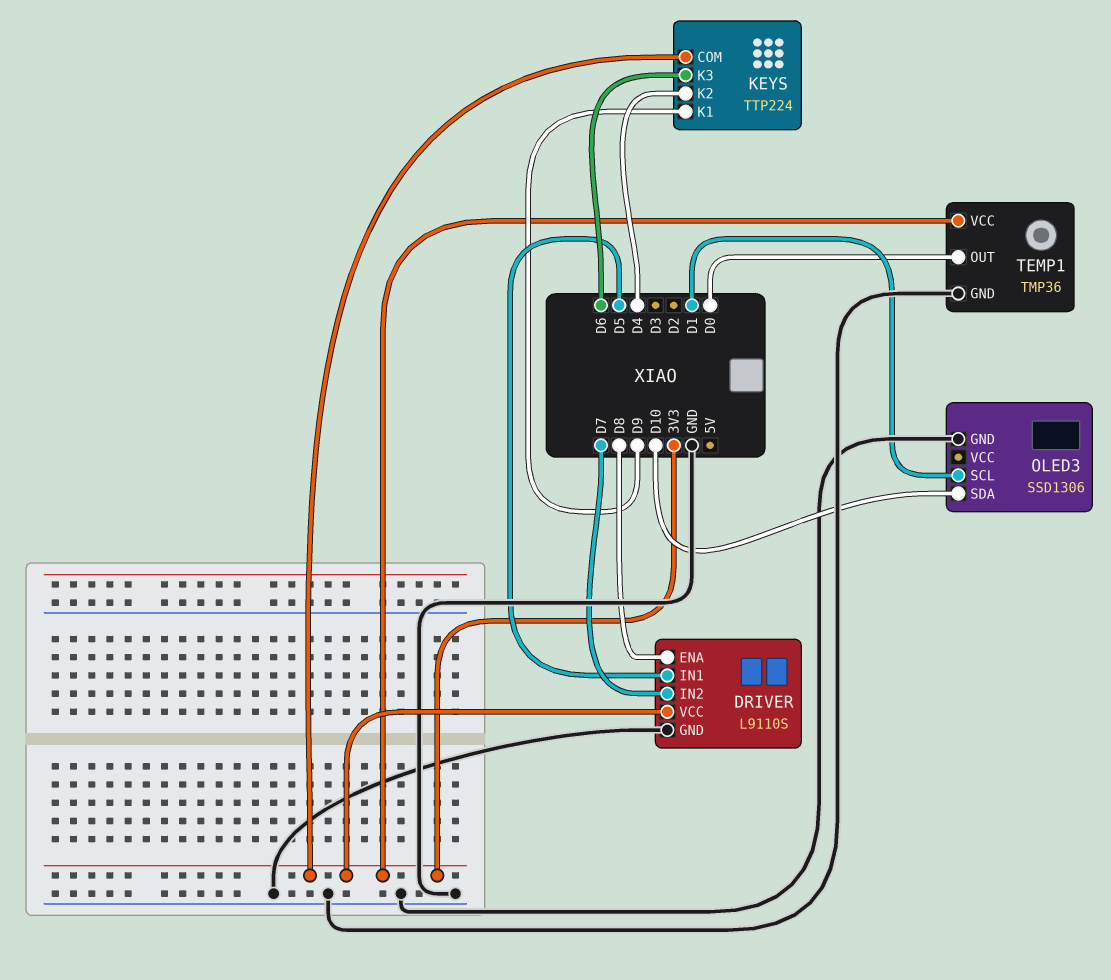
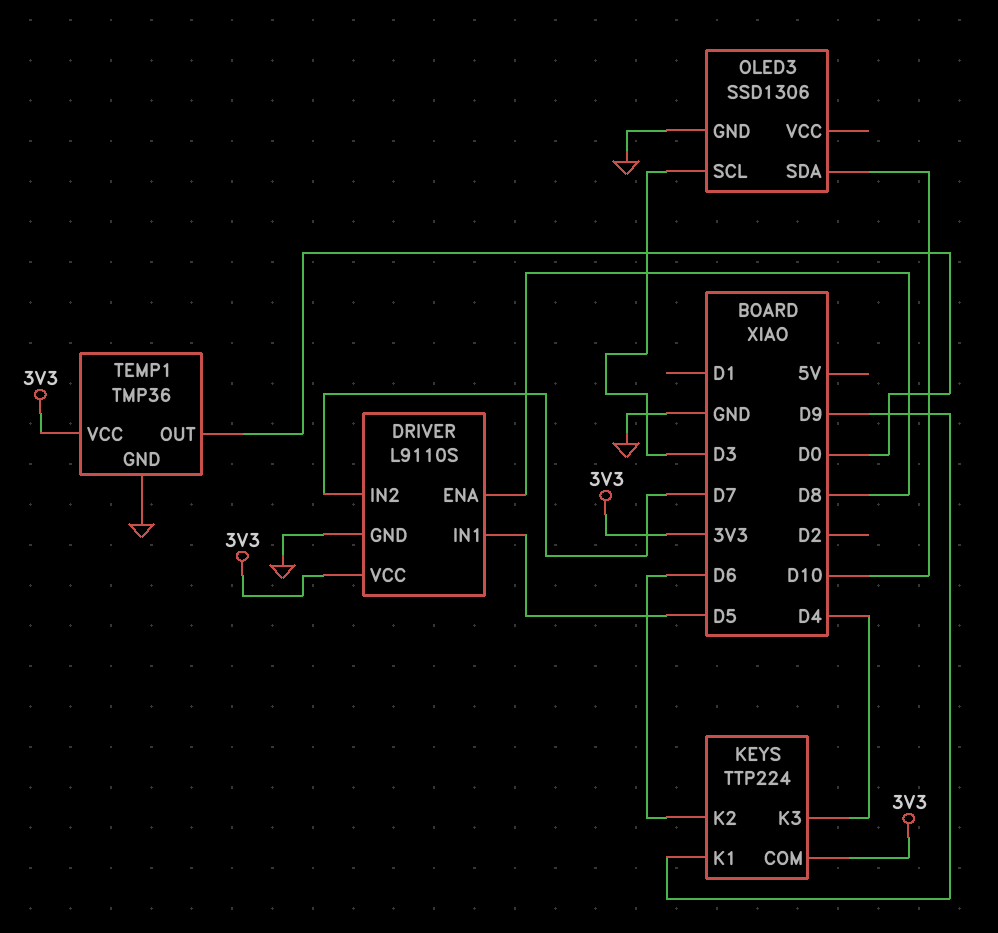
KEYS pin K2: D4 -> D6
KEYS pin K3: D6 -> D4
OLED3 pin SCL: D1 -> D3

